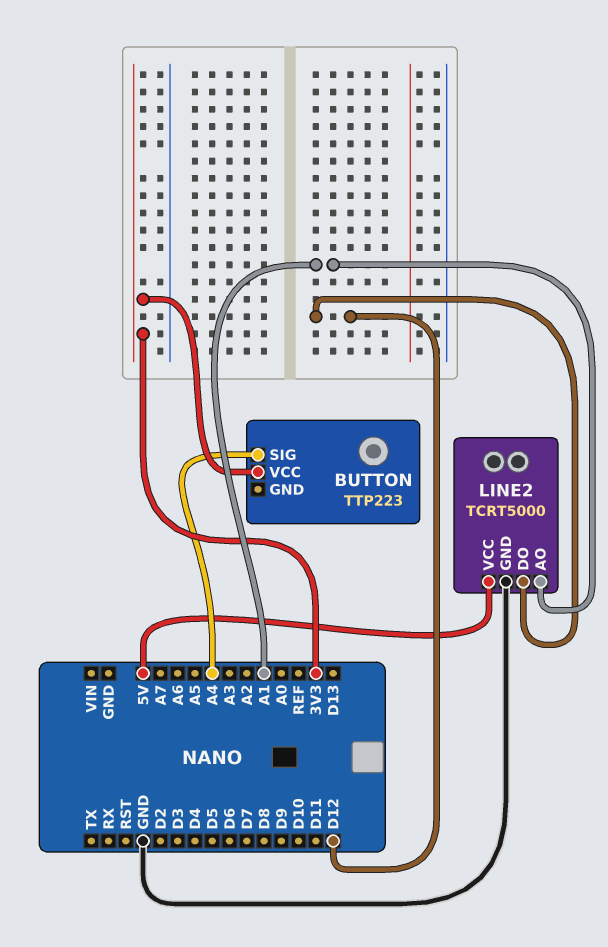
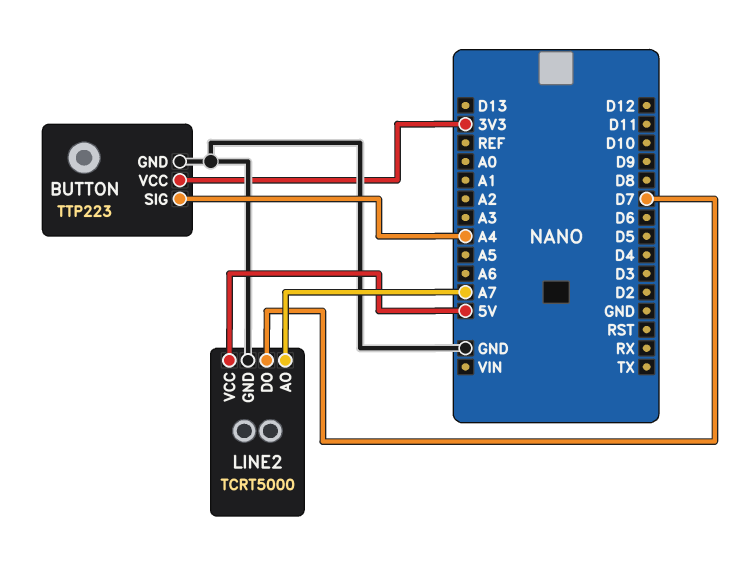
BUTTON pin GND: none -> GND
LINE2 pin AO: A1 -> A7
LINE2 pin DO: D12 -> D7

